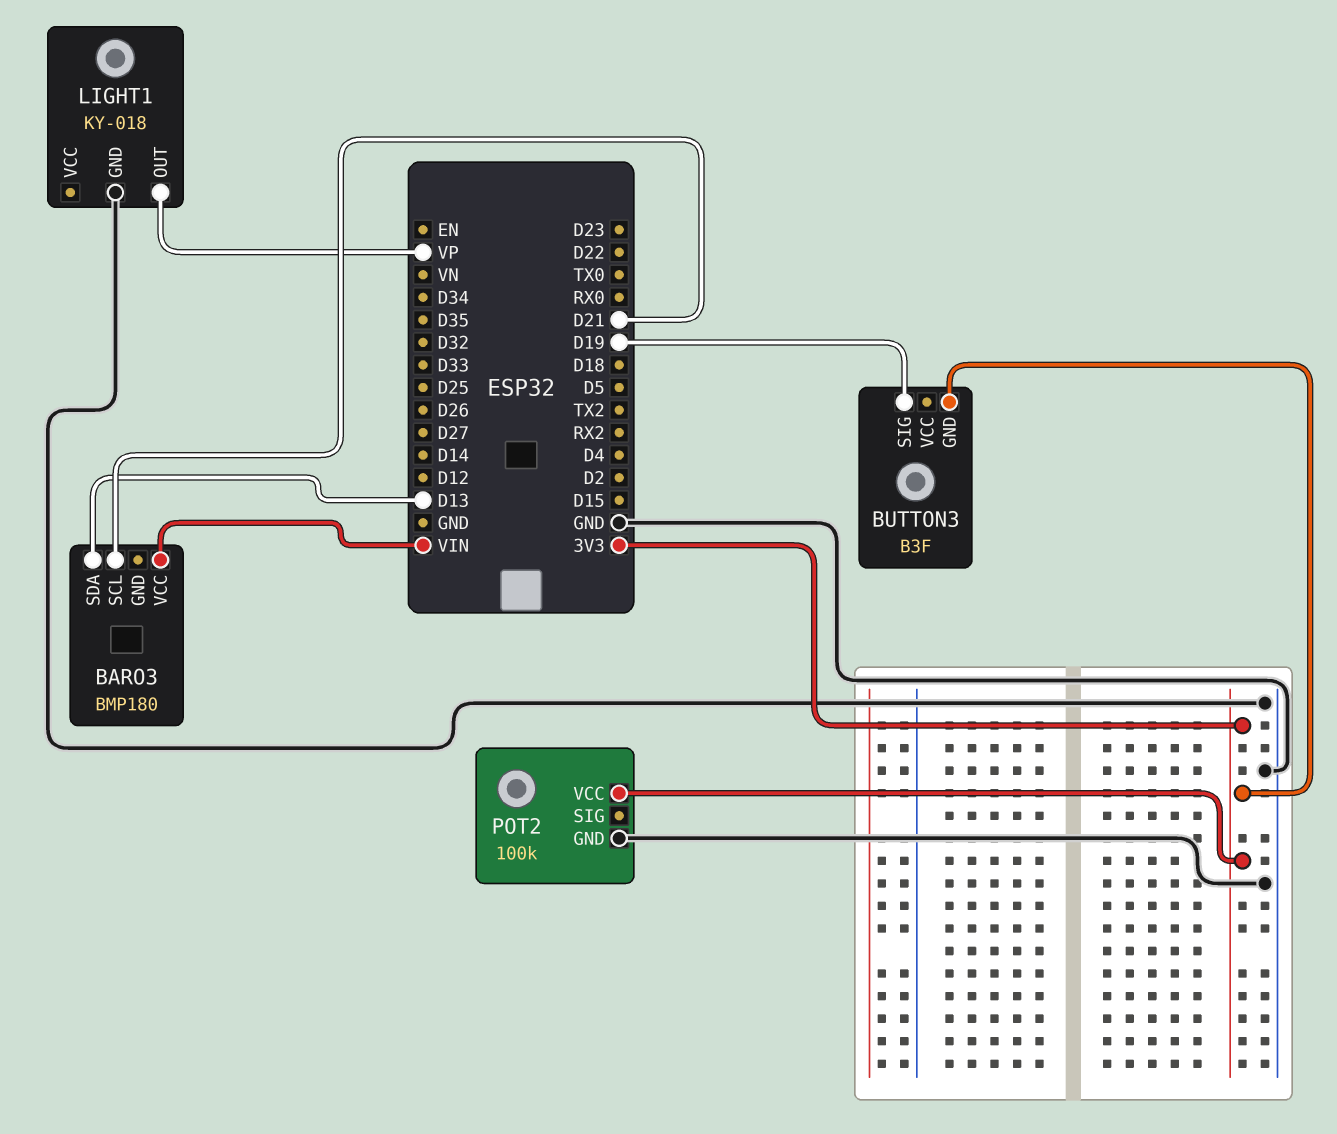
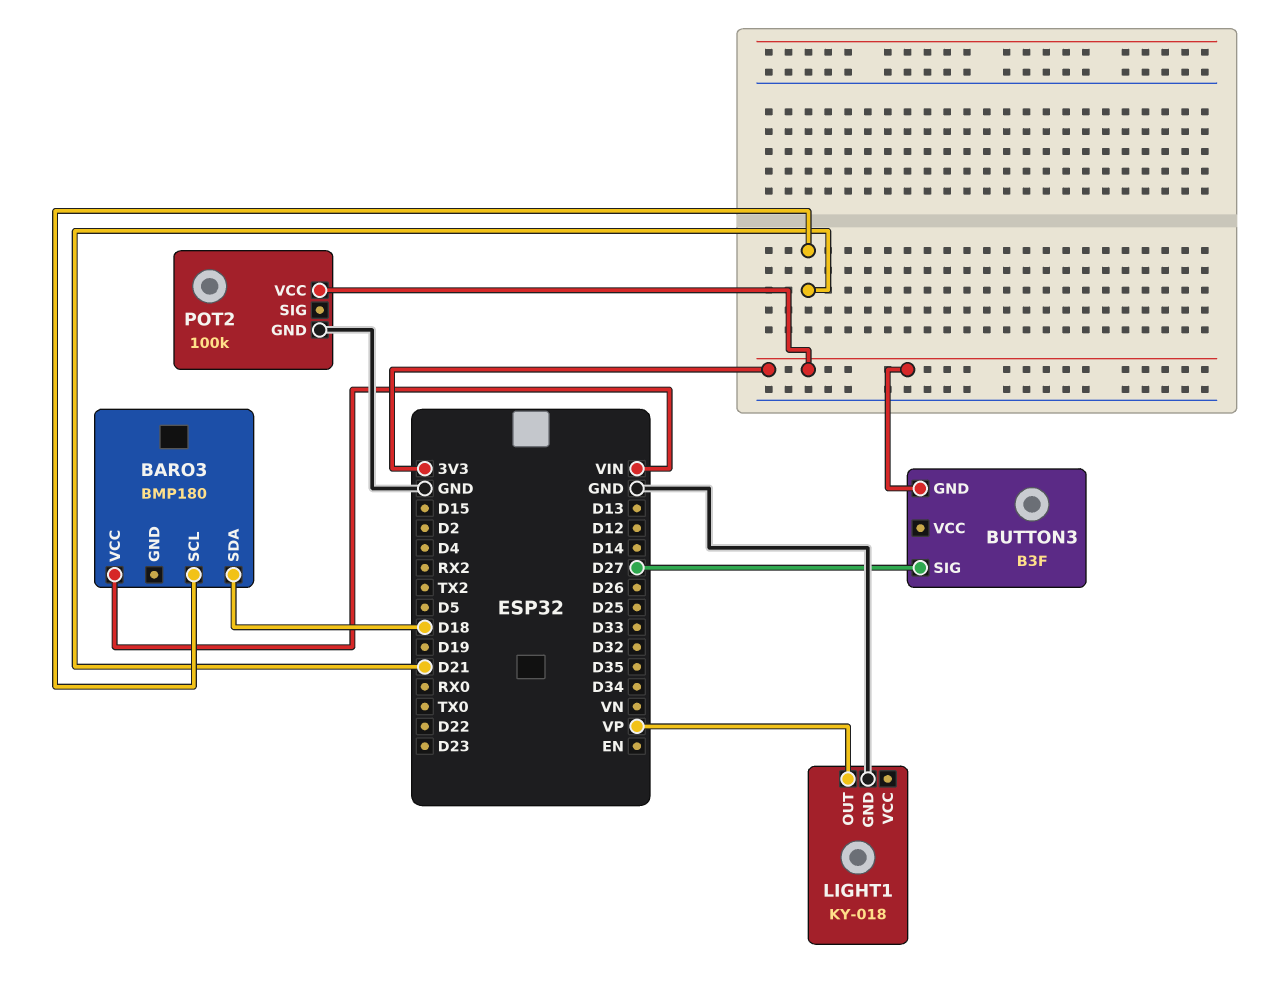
BARO3 pin SDA: D13 -> D18
BUTTON3 pin SIG: D19 -> D27

